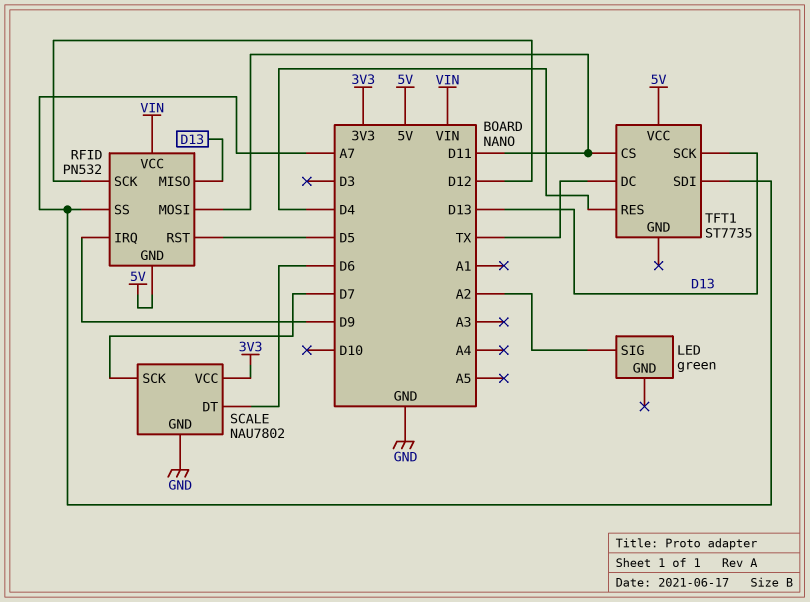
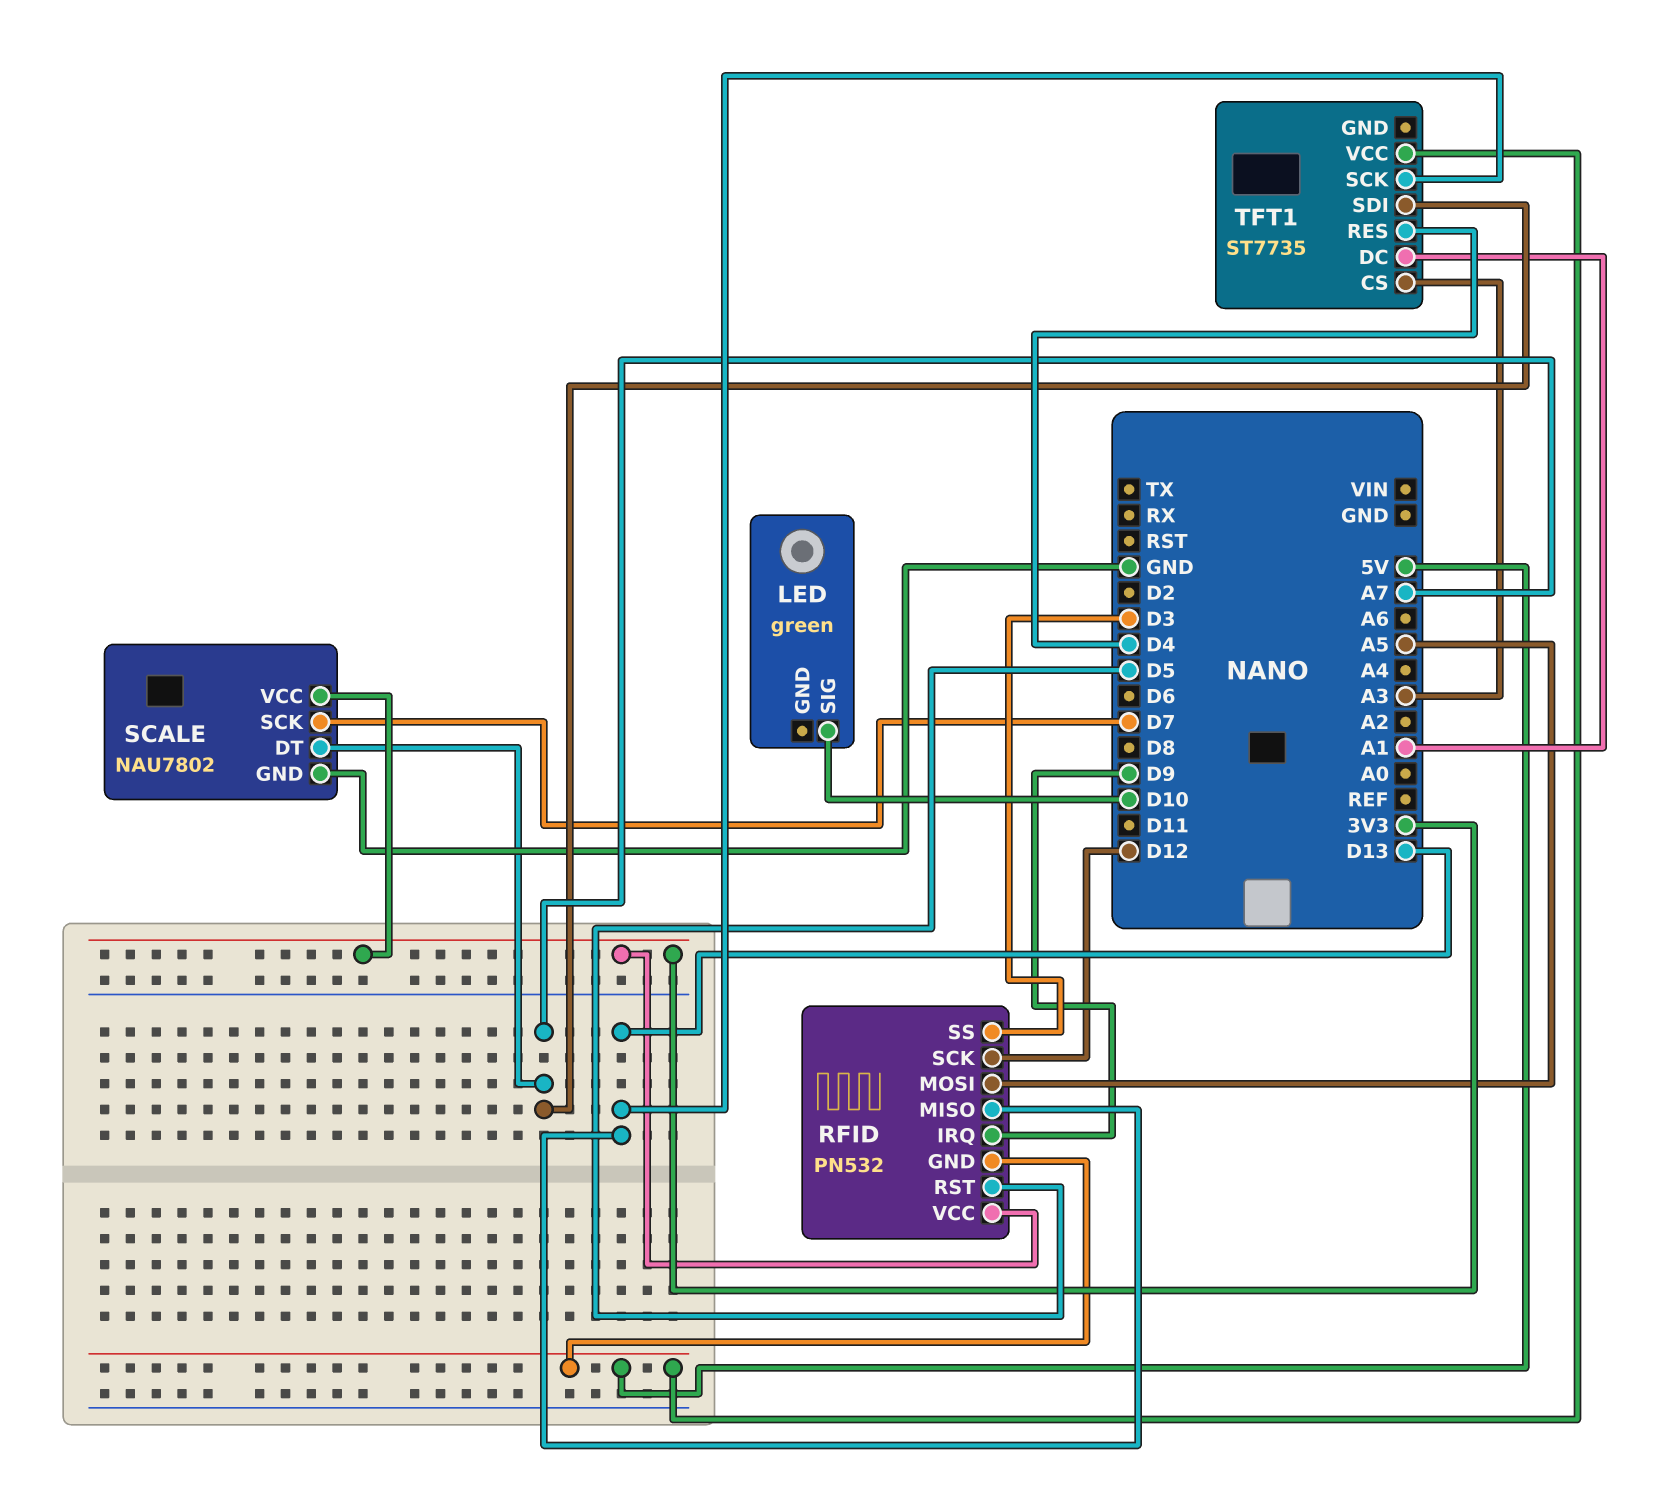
LED pin SIG: A2 -> D10
RFID pin MOSI: D11 -> A5
RFID pin SS: A7 -> D3
RFID pin VCC: VIN -> 3V3
SCALE pin DT: D6 -> A7
TFT1 pin CS: D11 -> A3
TFT1 pin DC: TX -> A1

